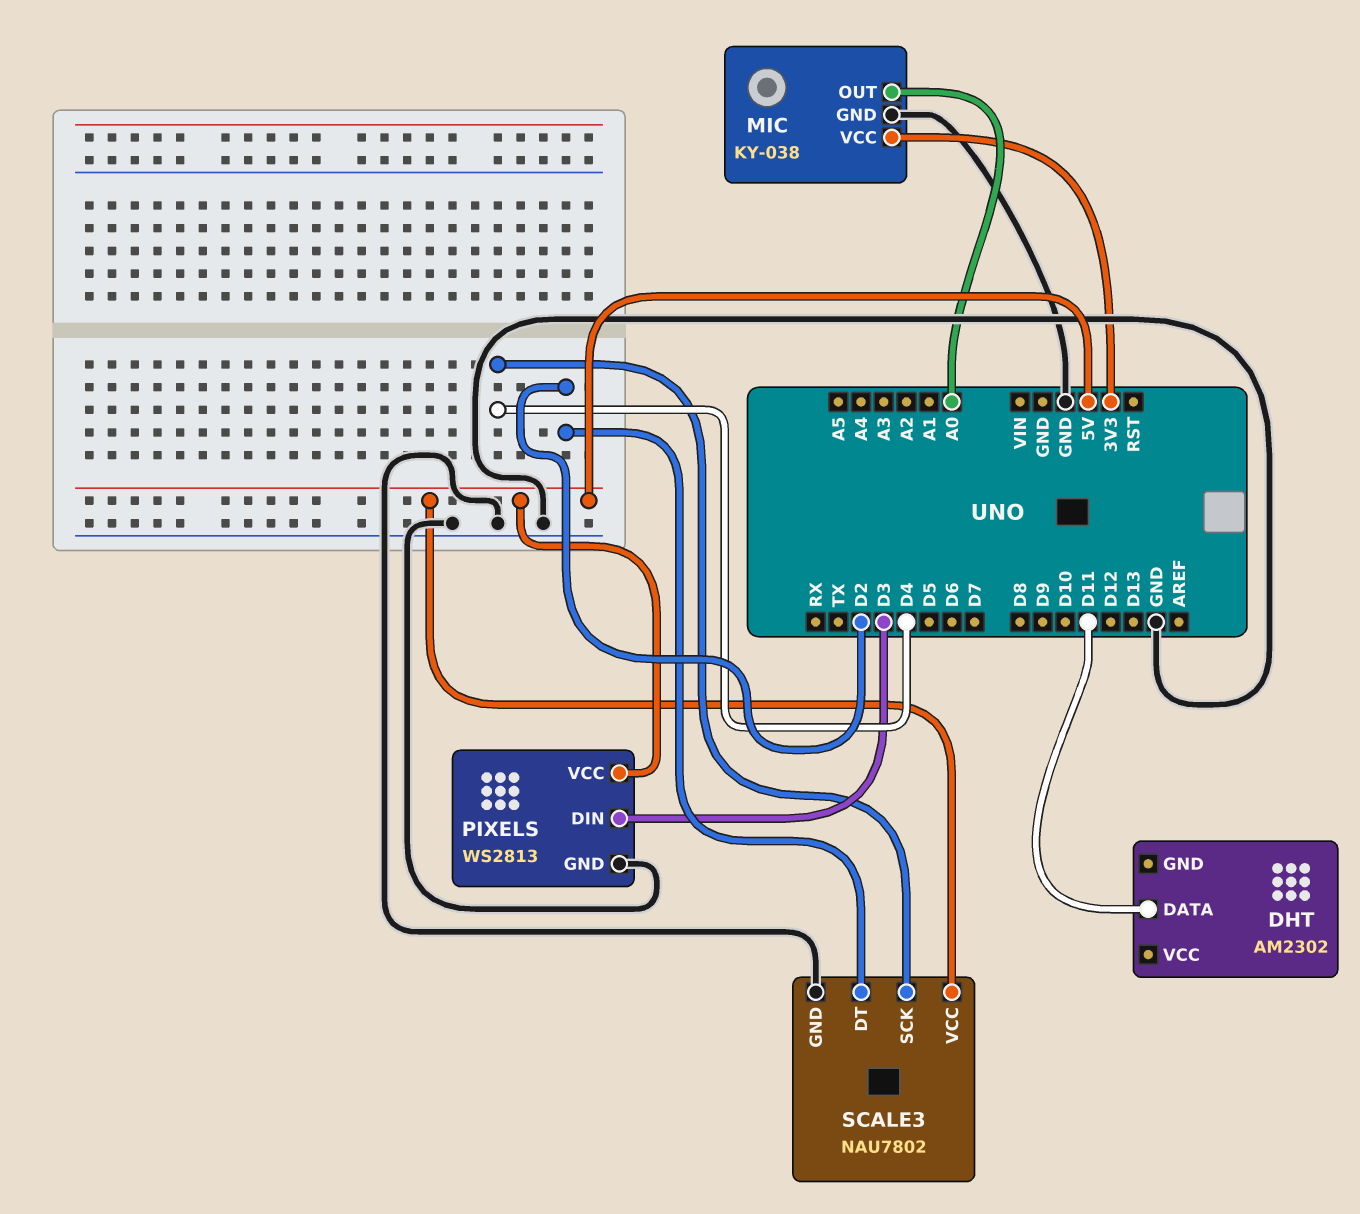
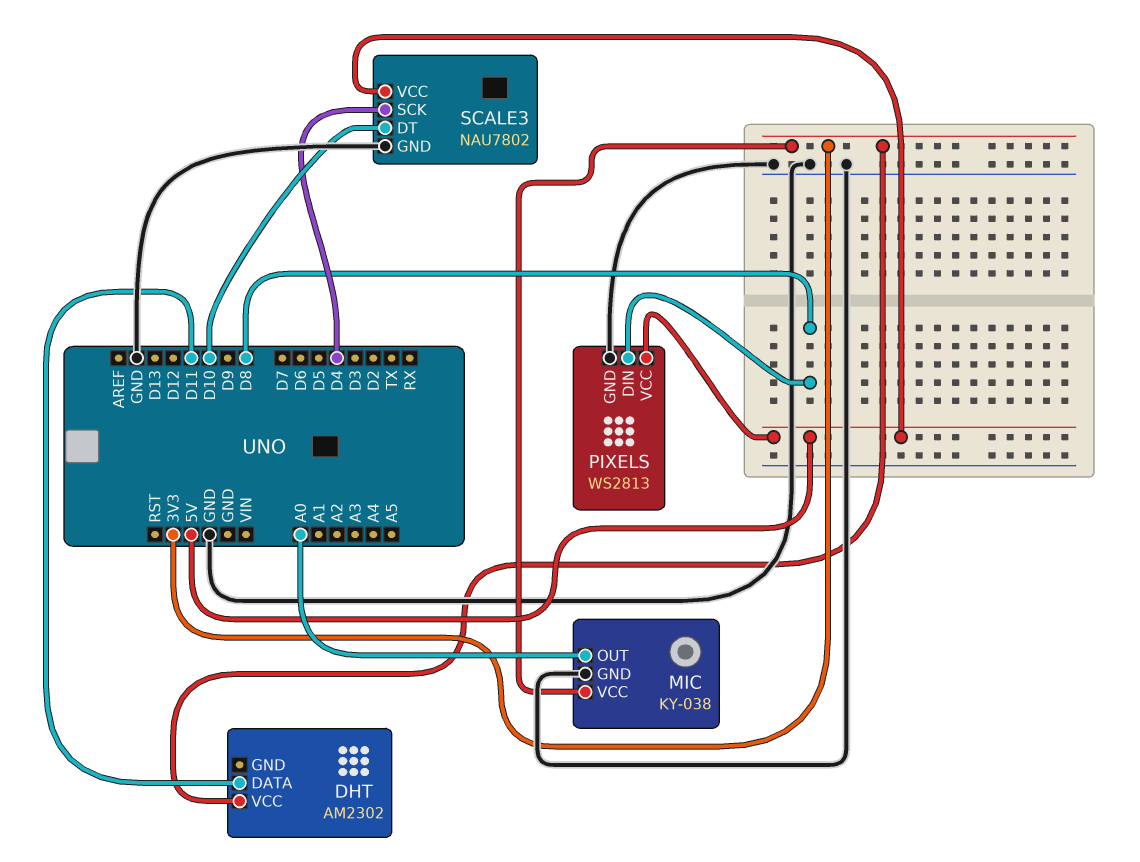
DHT pin VCC: none -> 3V3
PIXELS pin DIN: D3 -> D8
SCALE3 pin DT: D2 -> D10

